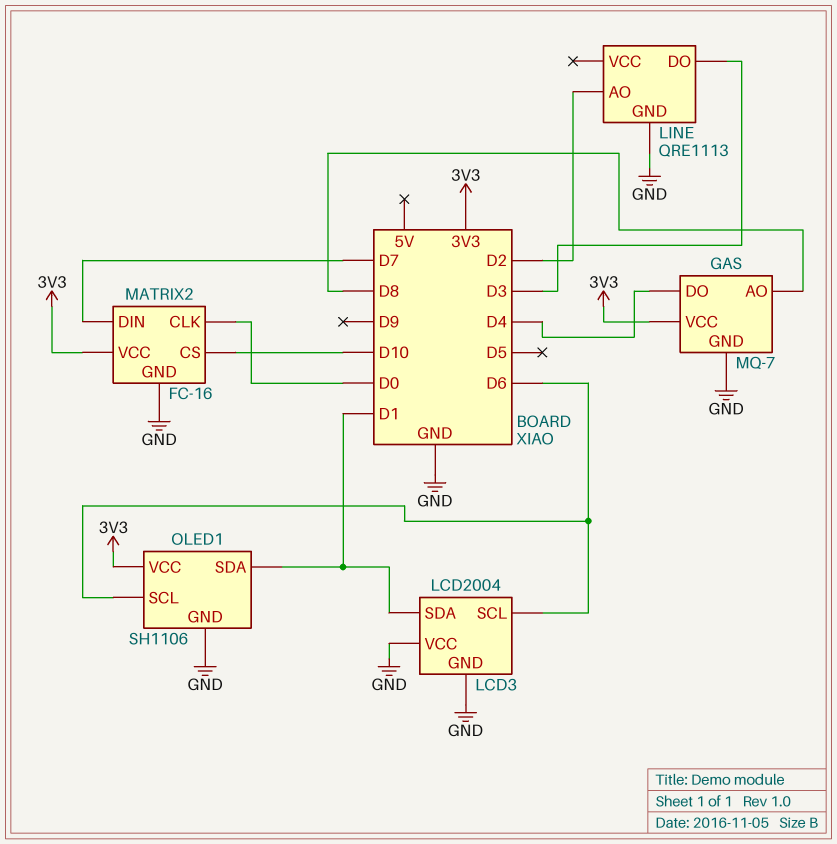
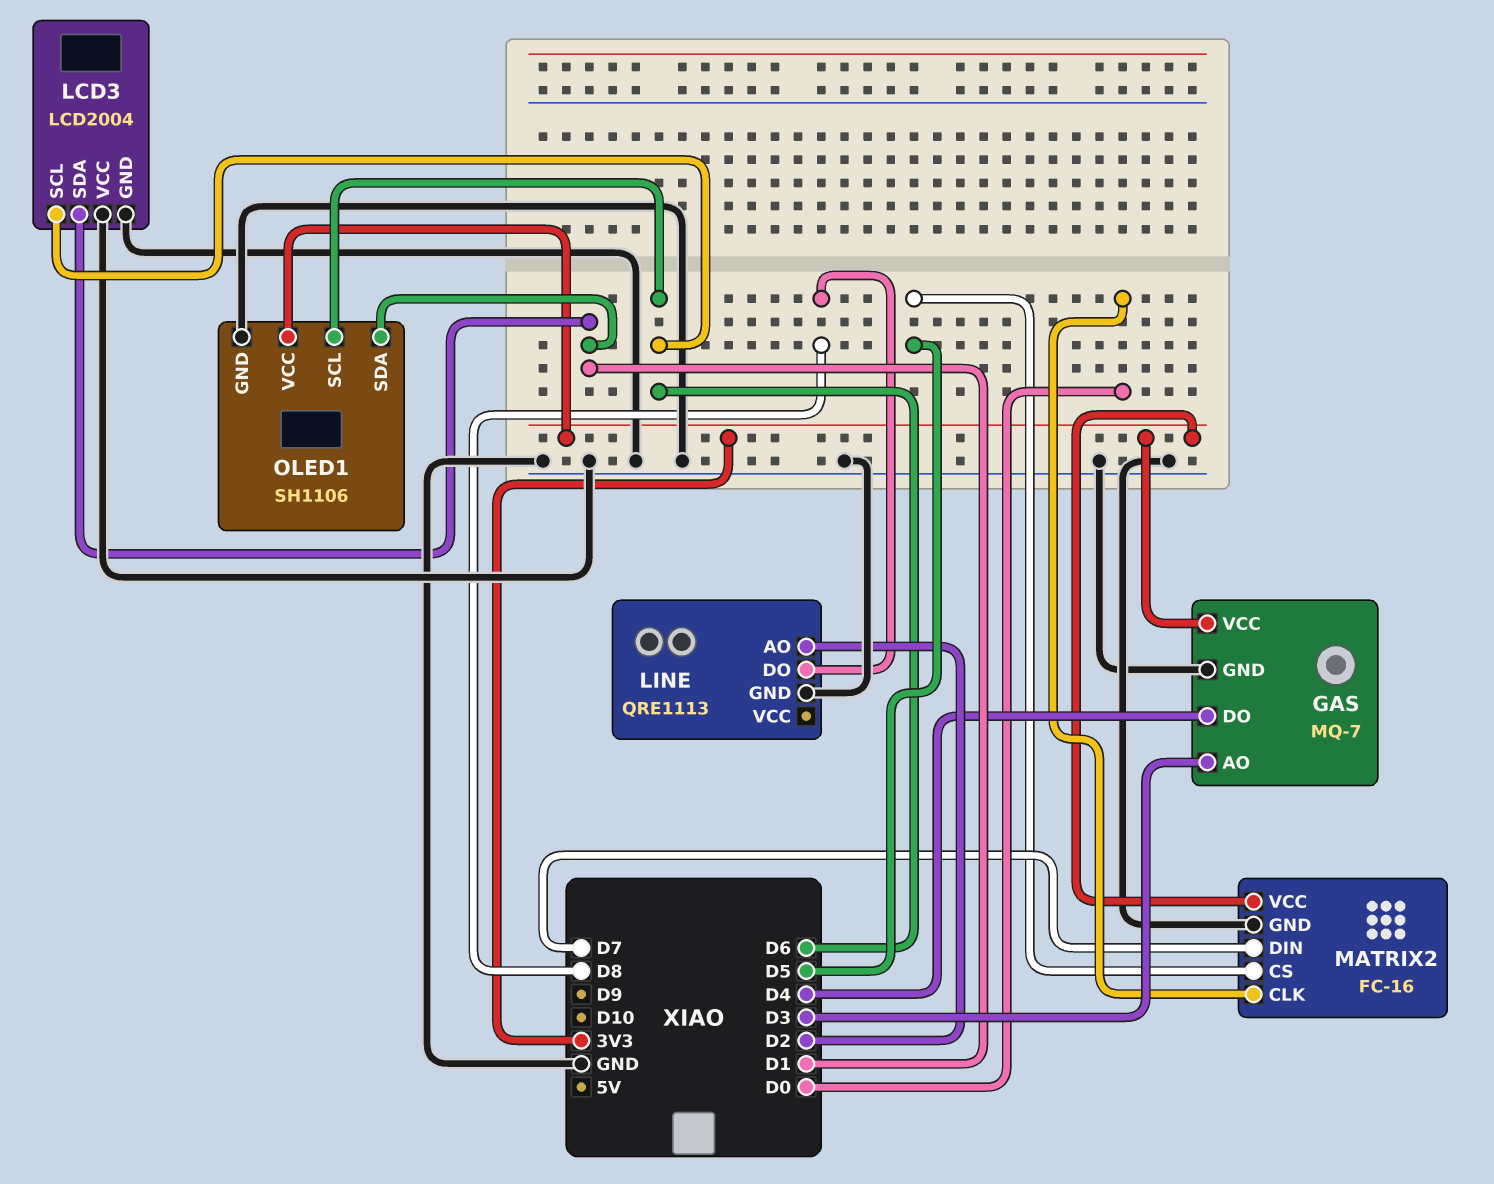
GAS pin AO: D8 -> D3
LINE pin DO: D3 -> D8
MATRIX2 pin CS: D10 -> D5

